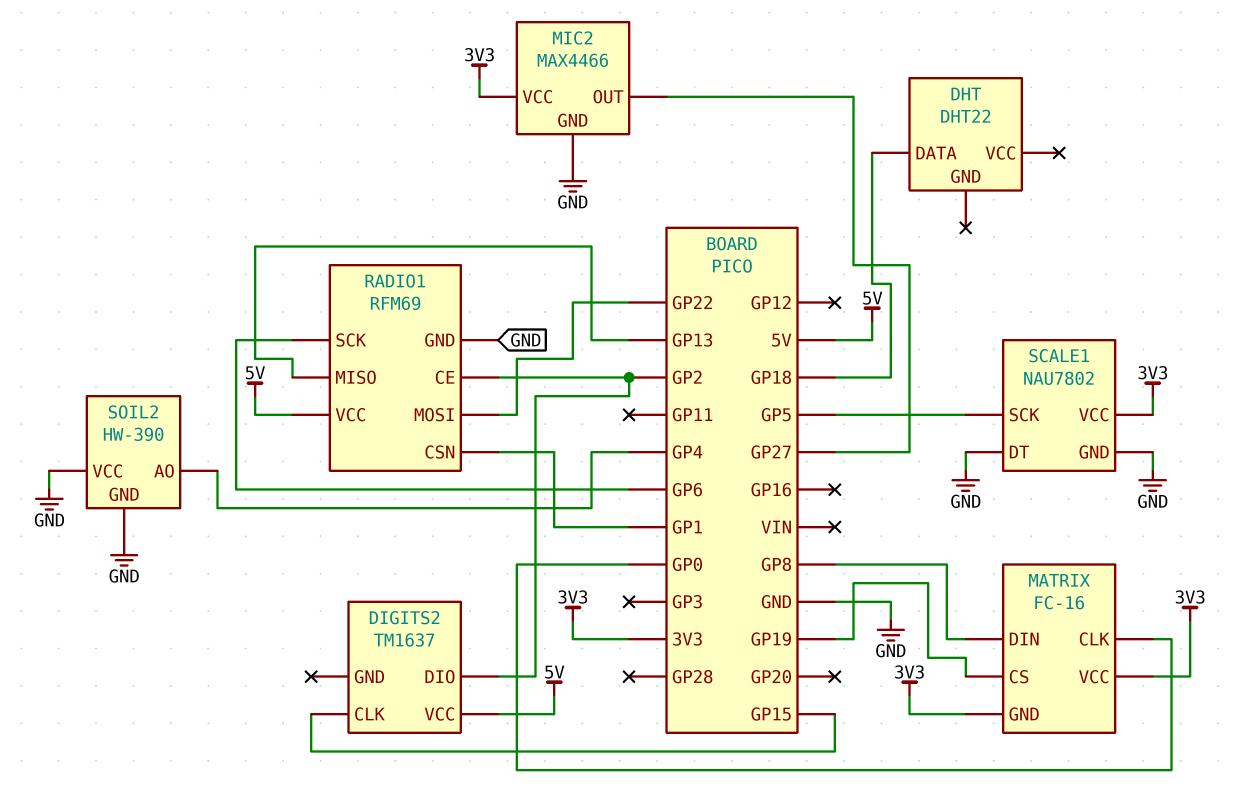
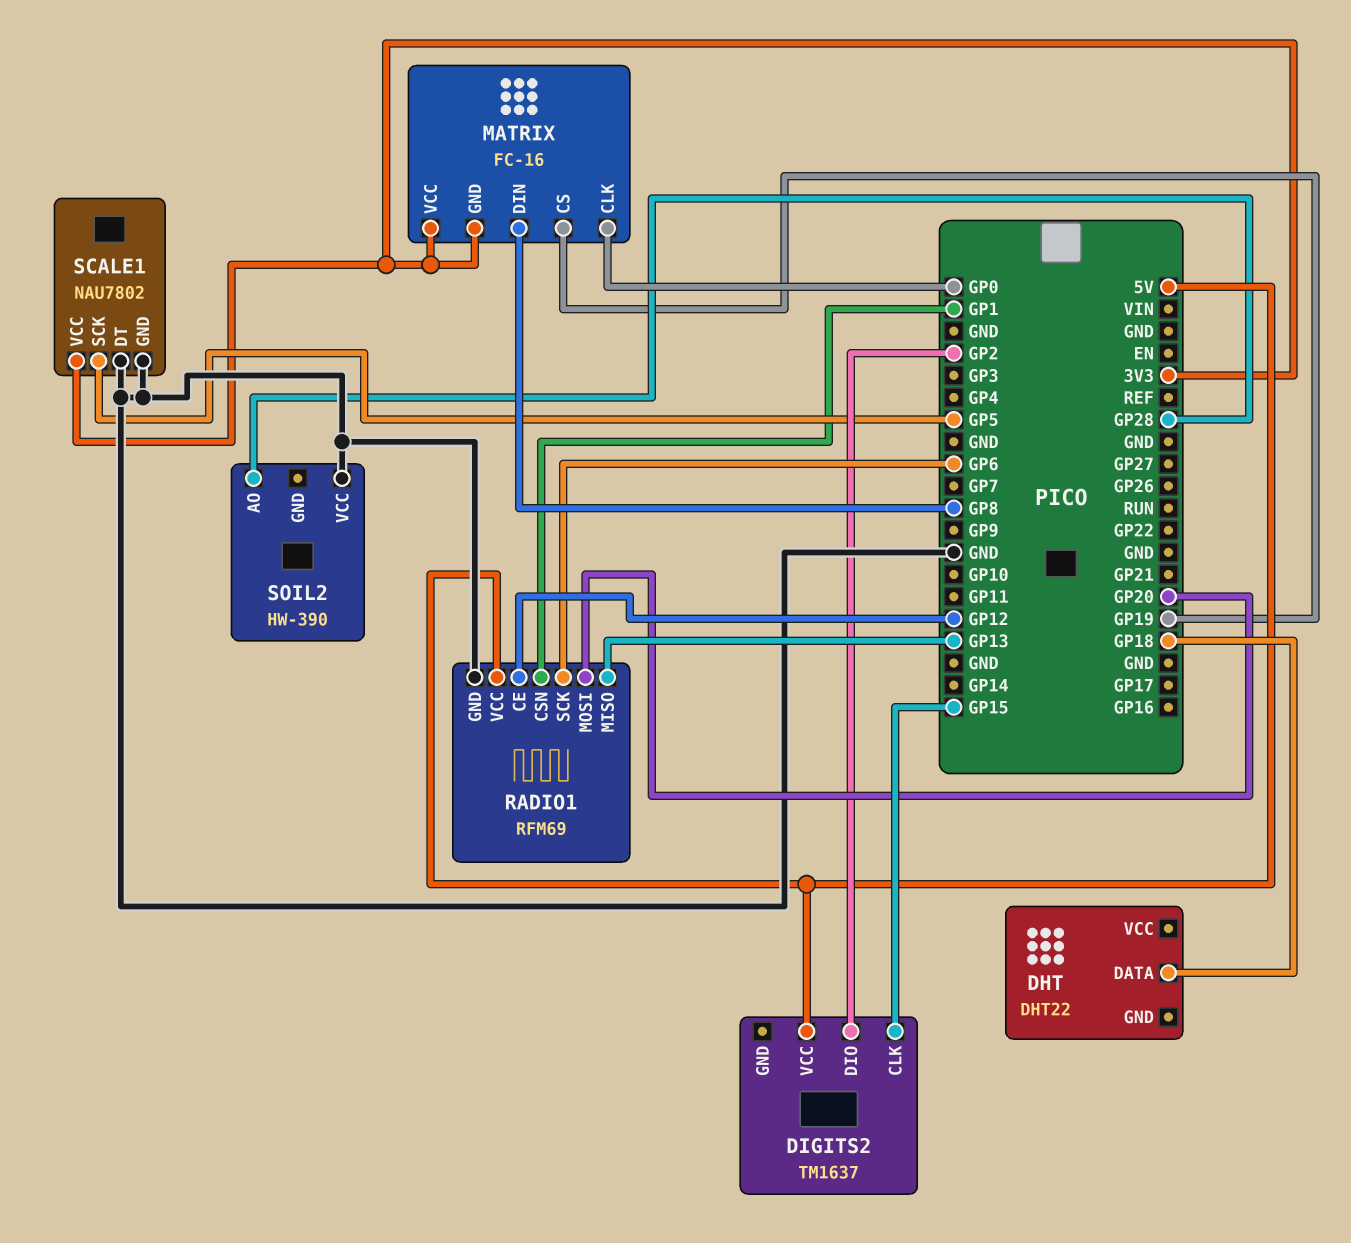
MIC2: MAX4466 -> none
MIC2 pin GND: GND -> none
MIC2 pin OUT: GP27 -> none
MIC2 pin VCC: 3V3 -> none
RADIO1 pin CE: GP2 -> GP12
RADIO1 pin MOSI: GP22 -> GP20
SOIL2 pin AO: GP4 -> GP28
SOIL2 pin GND: GND -> none

